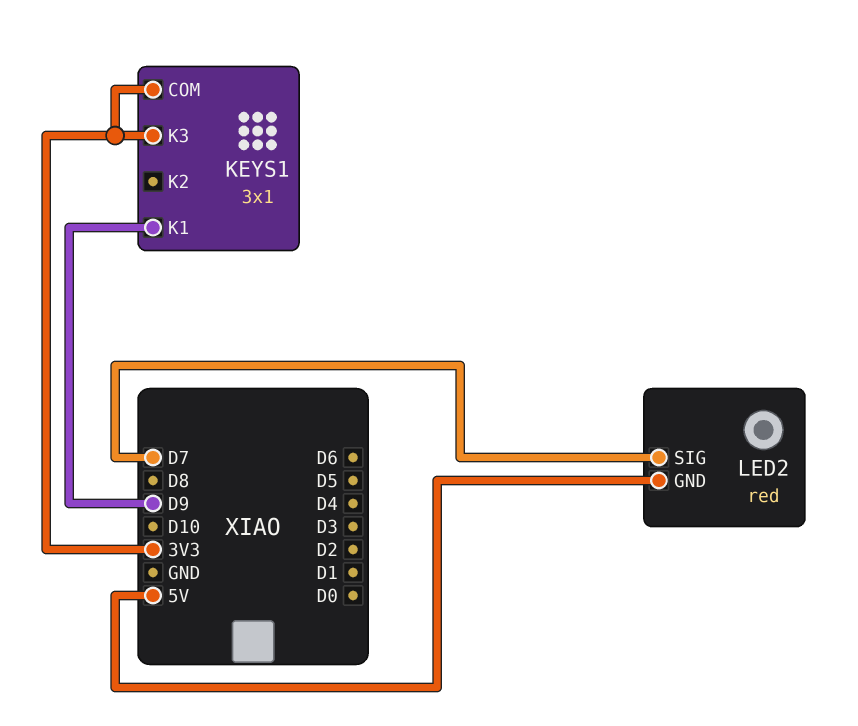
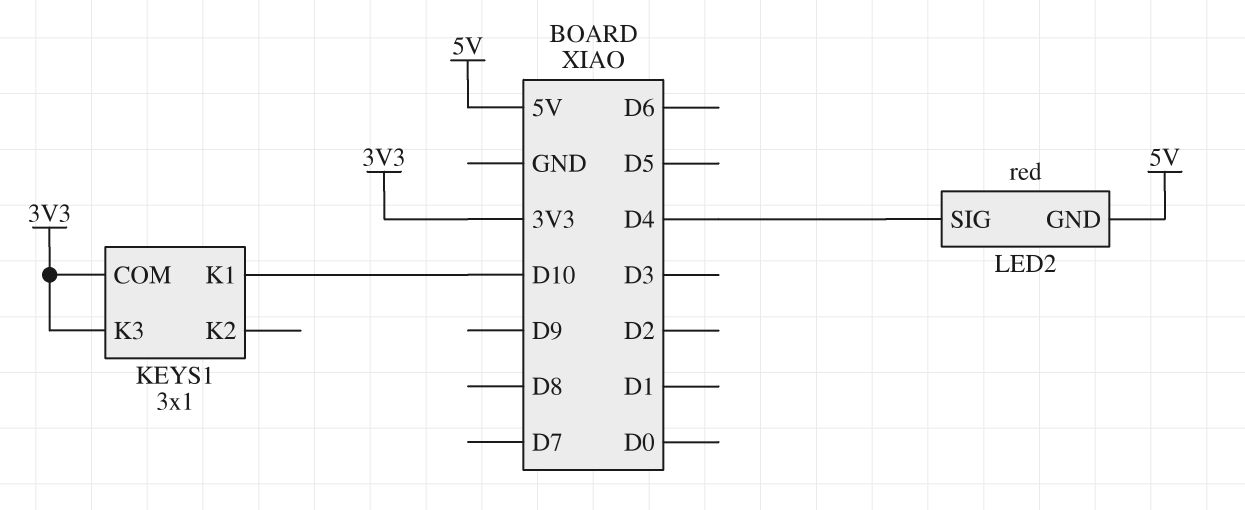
KEYS1 pin K1: D9 -> D10
LED2 pin SIG: D7 -> D4

